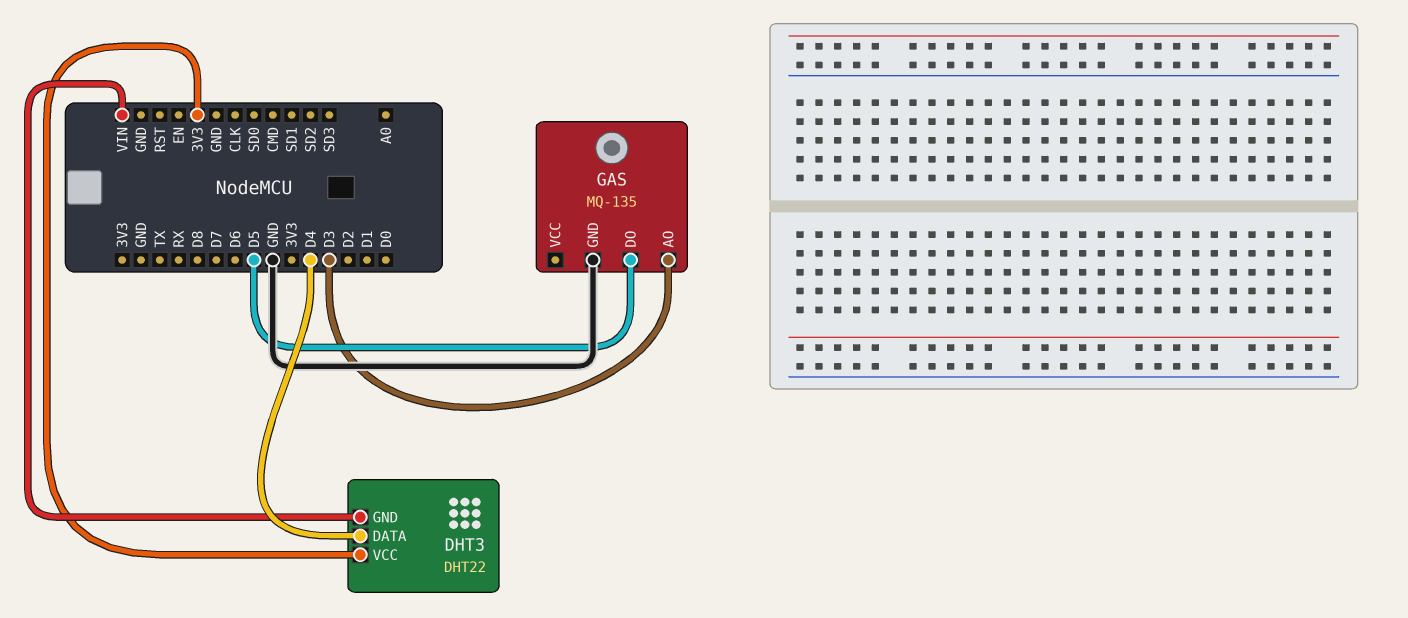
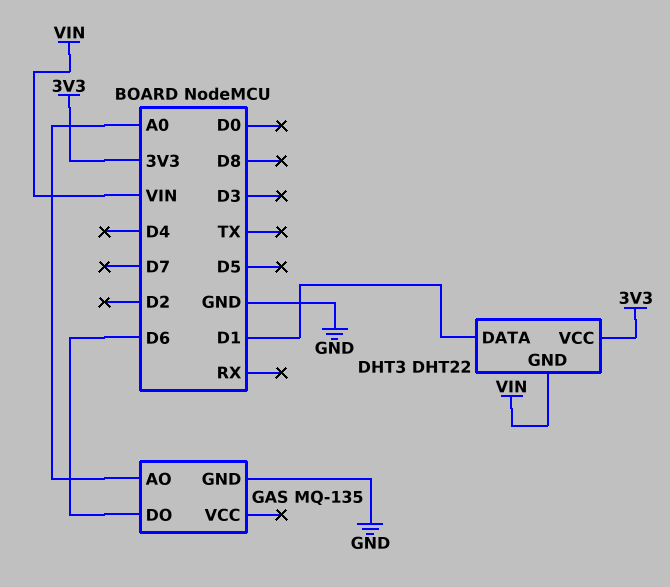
DHT3 pin DATA: D4 -> D1
GAS pin AO: D3 -> A0
GAS pin DO: D5 -> D6

